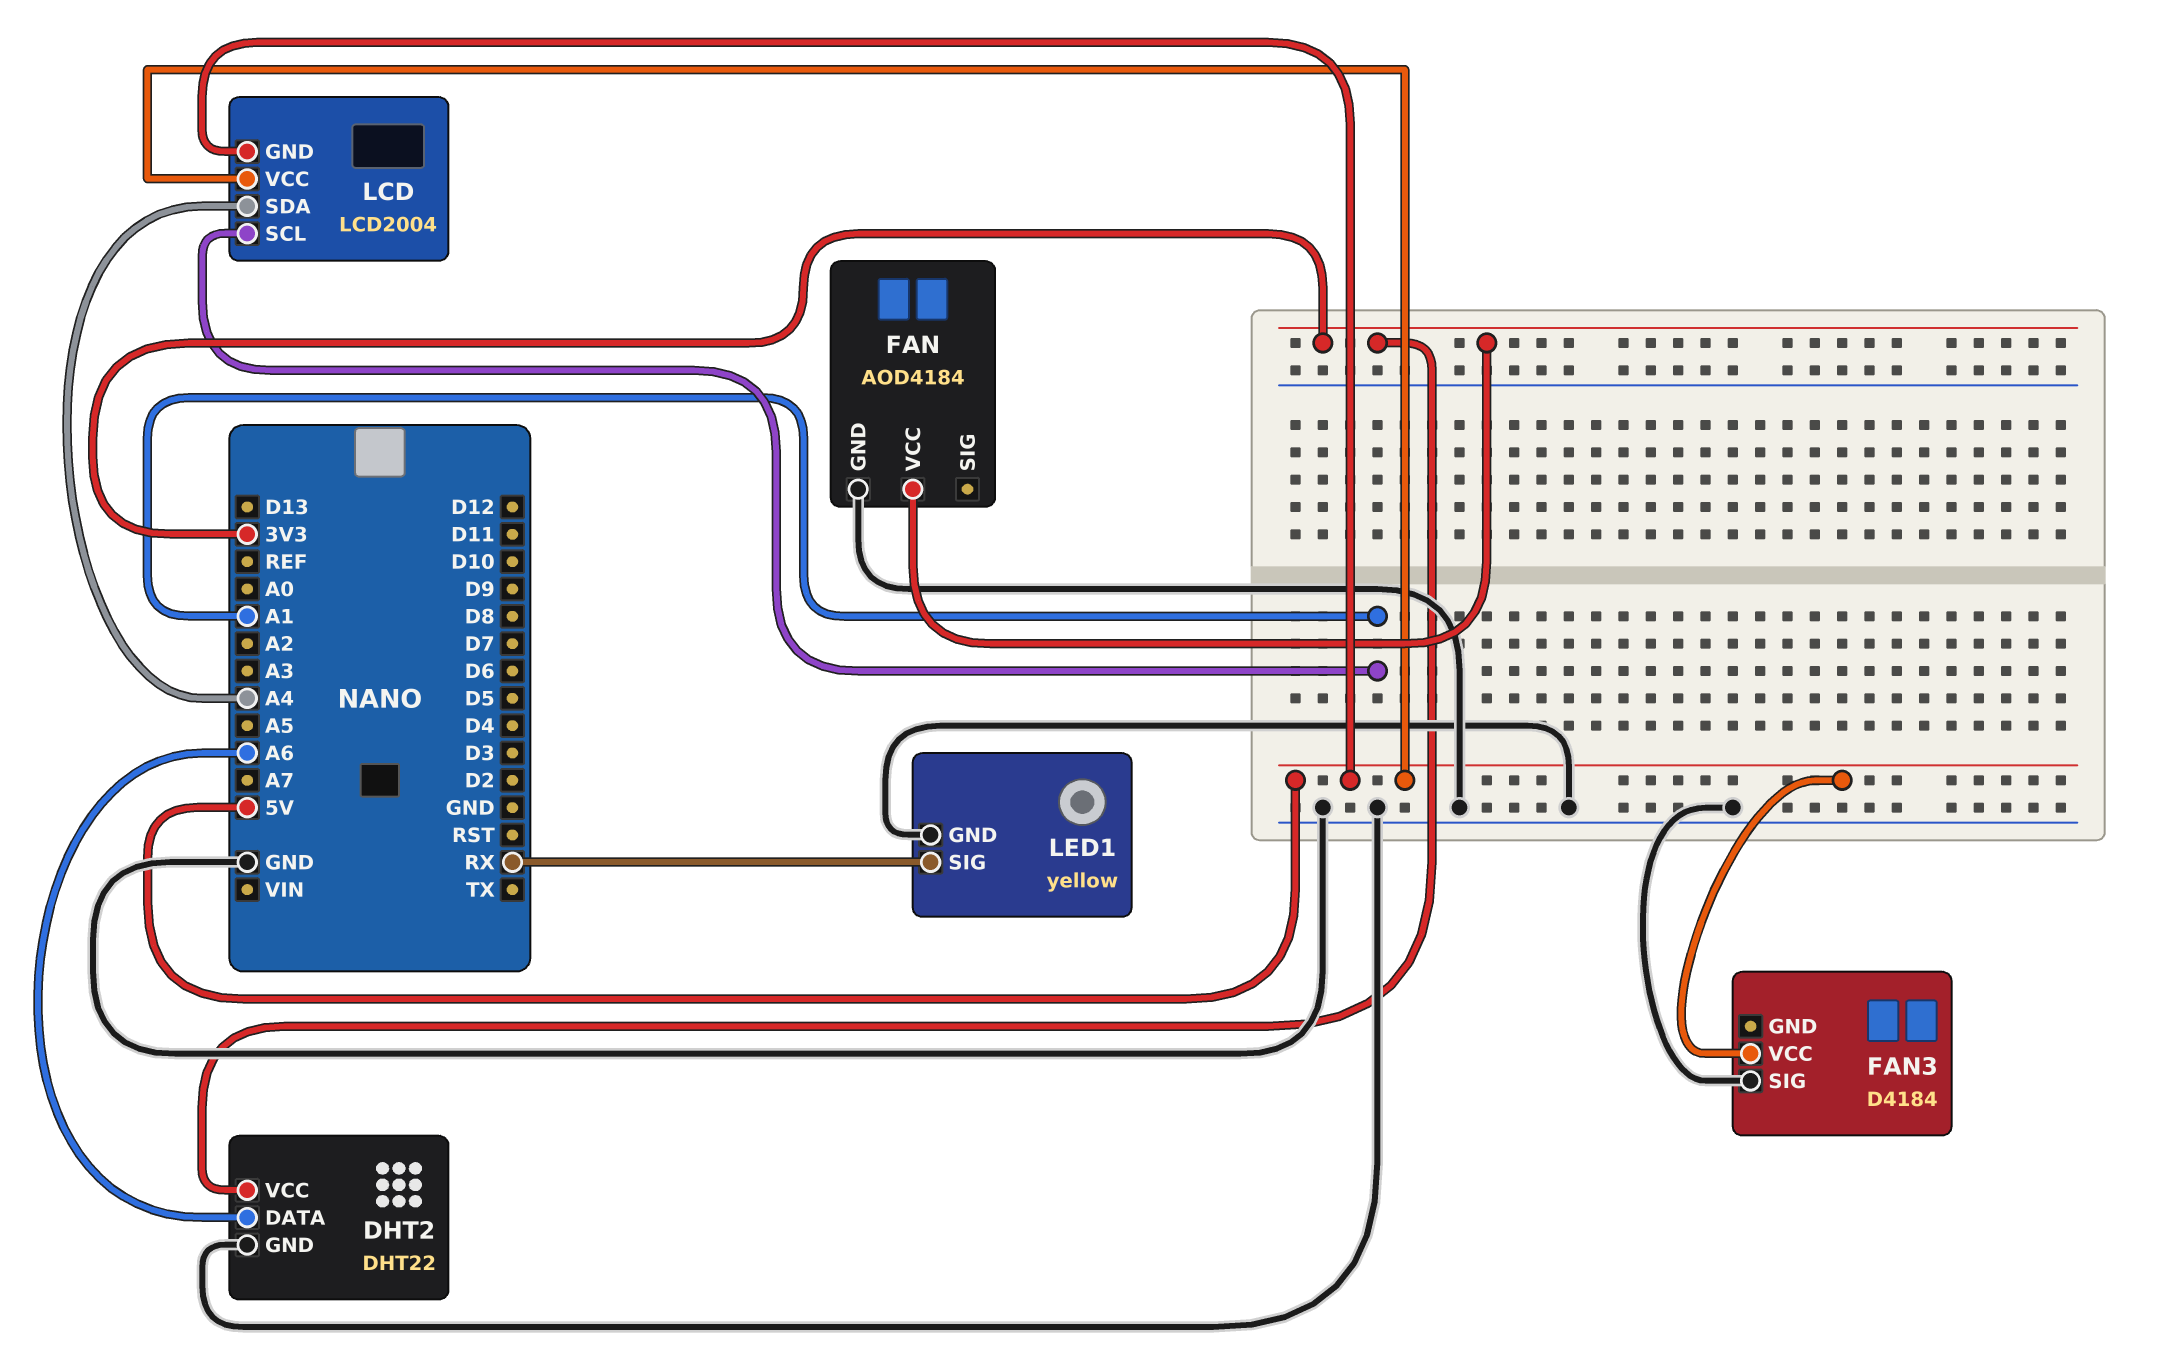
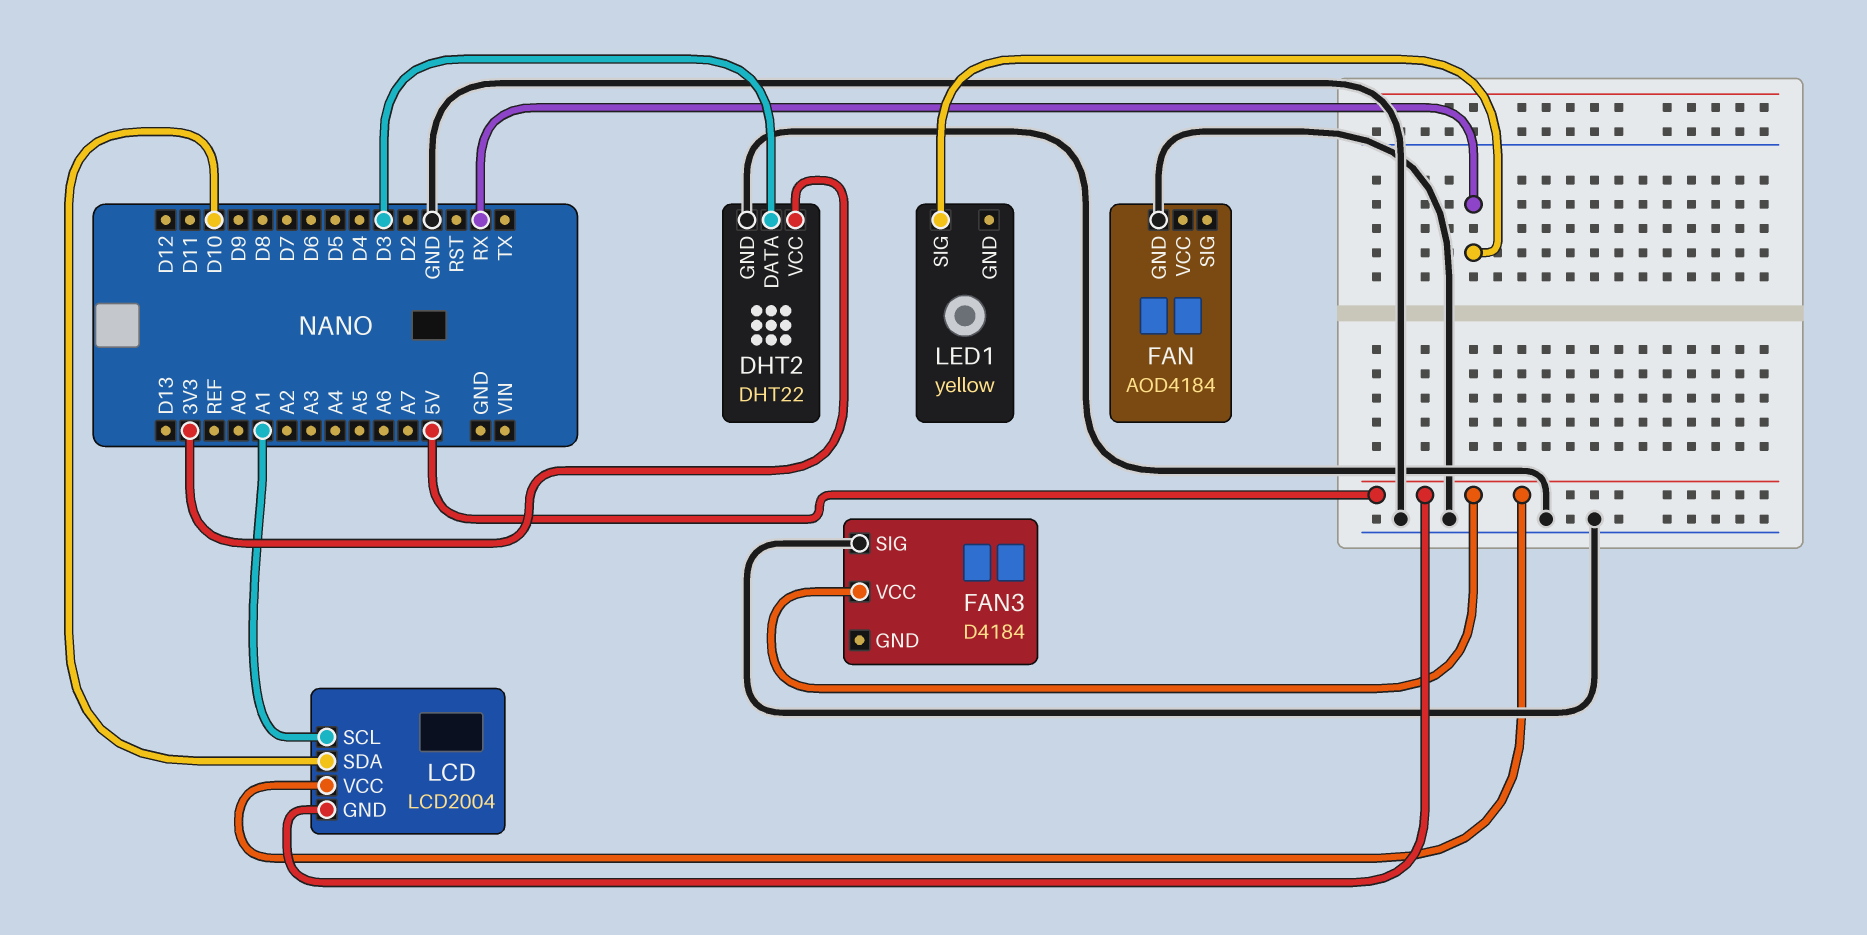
DHT2 pin DATA: A6 -> D3
FAN pin VCC: 3V3 -> none
LCD pin SDA: A4 -> D10
LED1 pin GND: GND -> none

